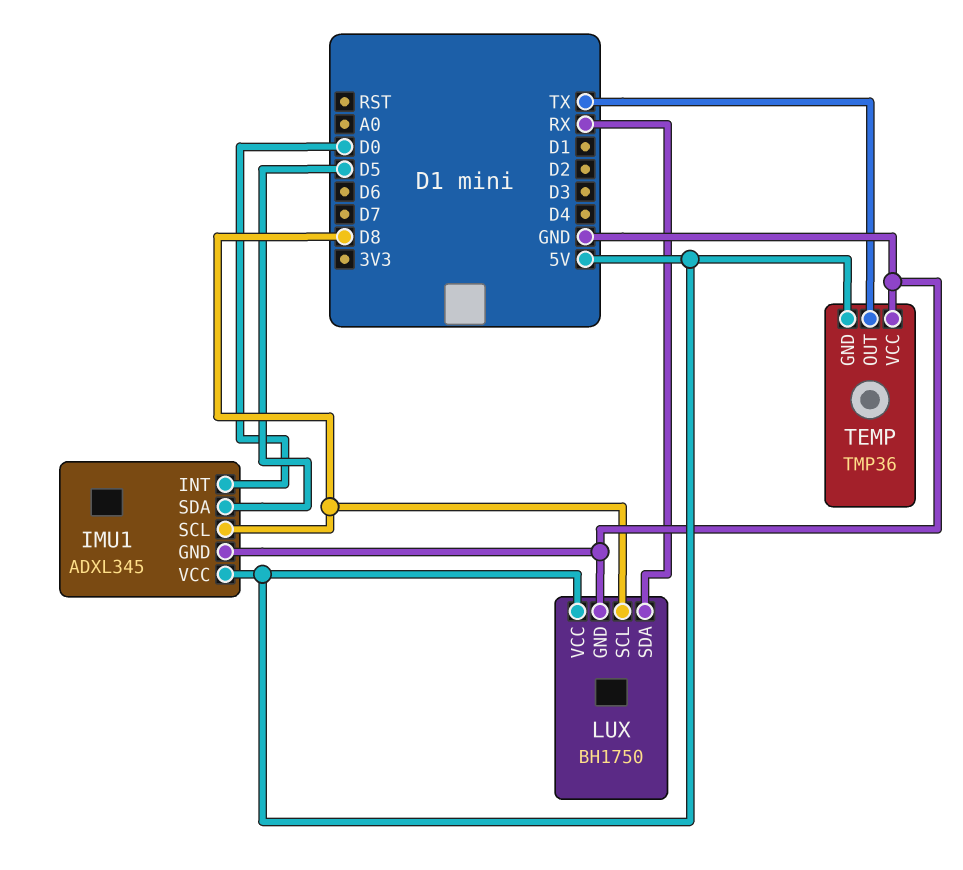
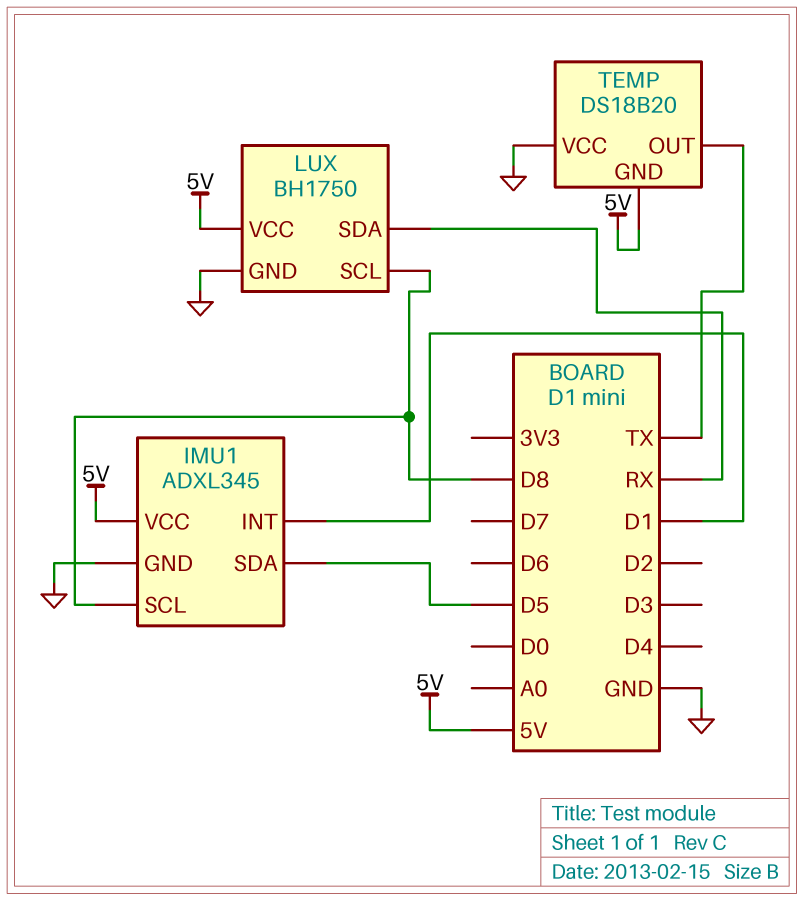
IMU1 pin INT: D0 -> D1
TEMP: TMP36 -> DS18B20

